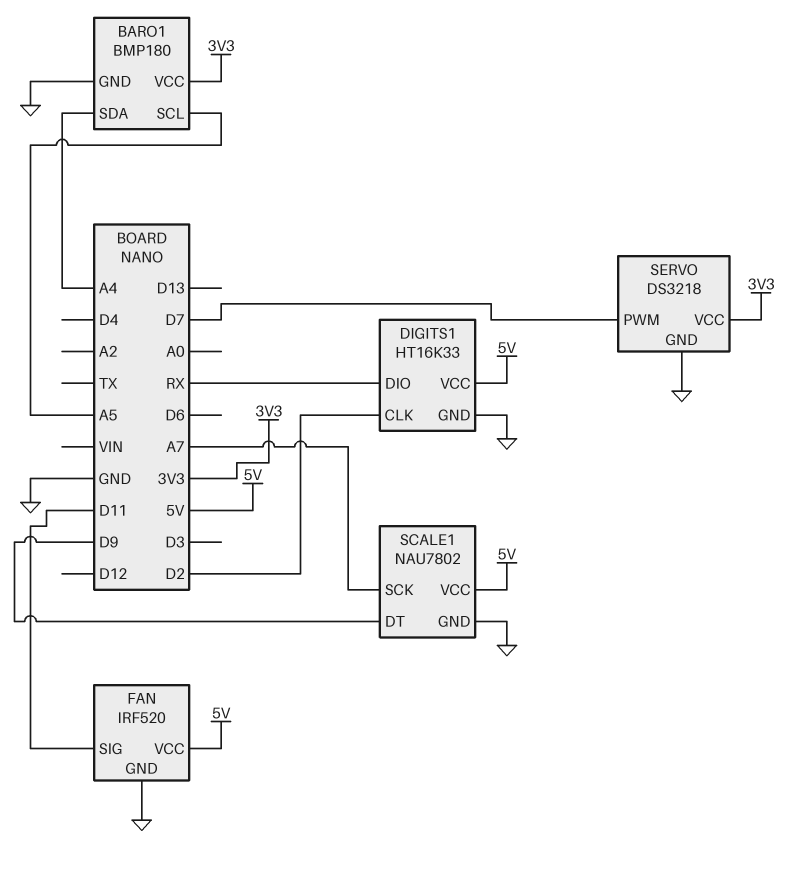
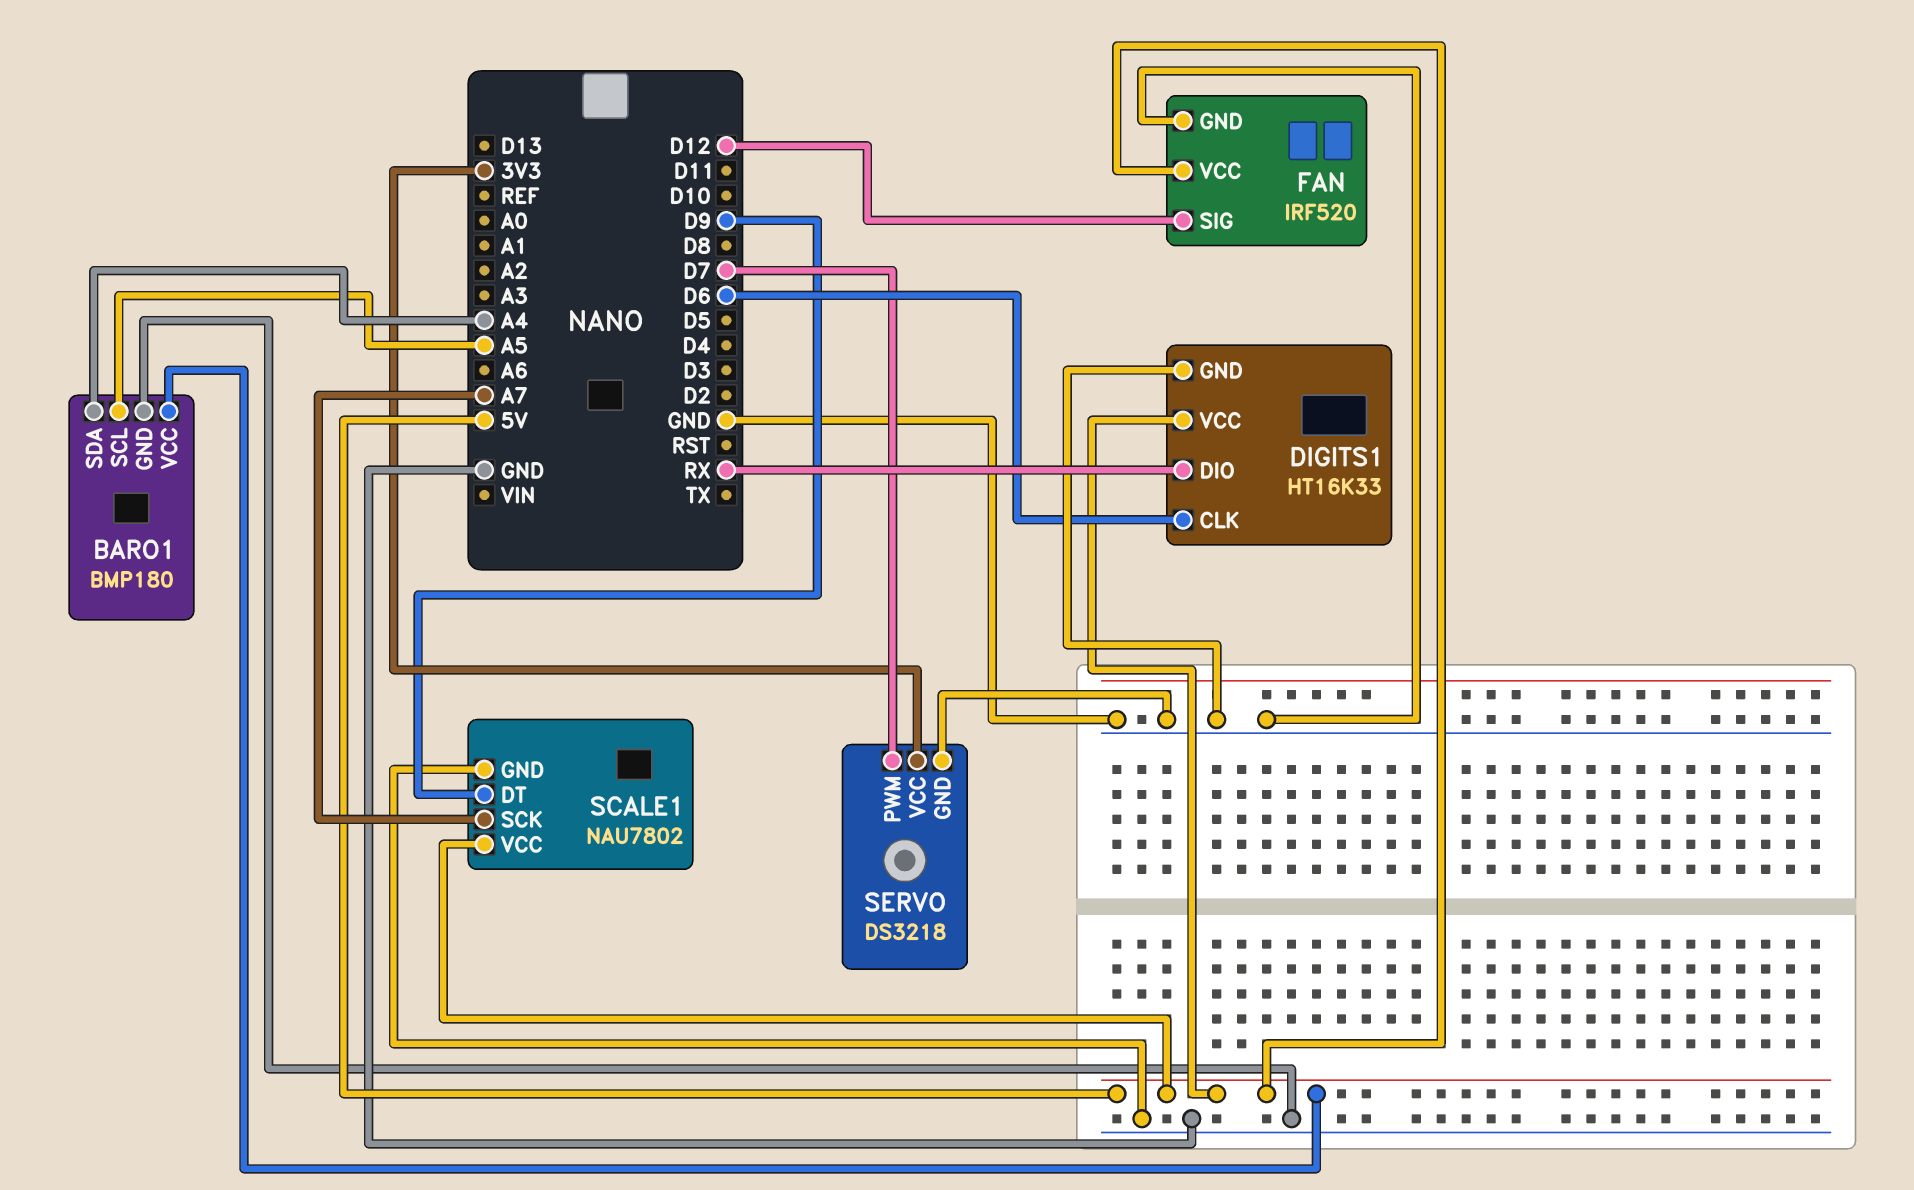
BARO1 pin VCC: 3V3 -> 5V
DIGITS1 pin CLK: D2 -> D6
FAN pin SIG: D11 -> D12

